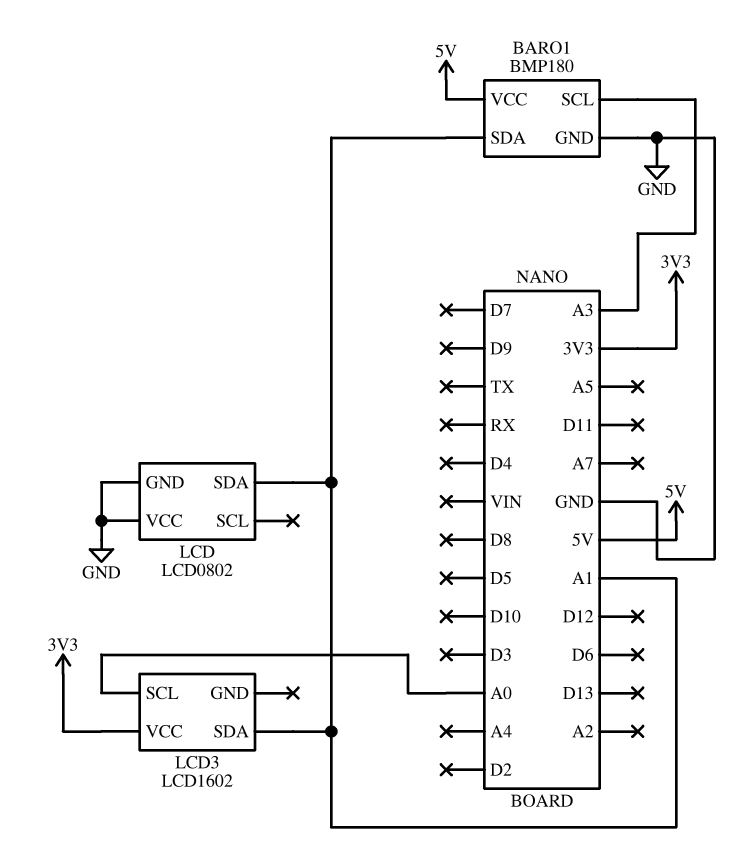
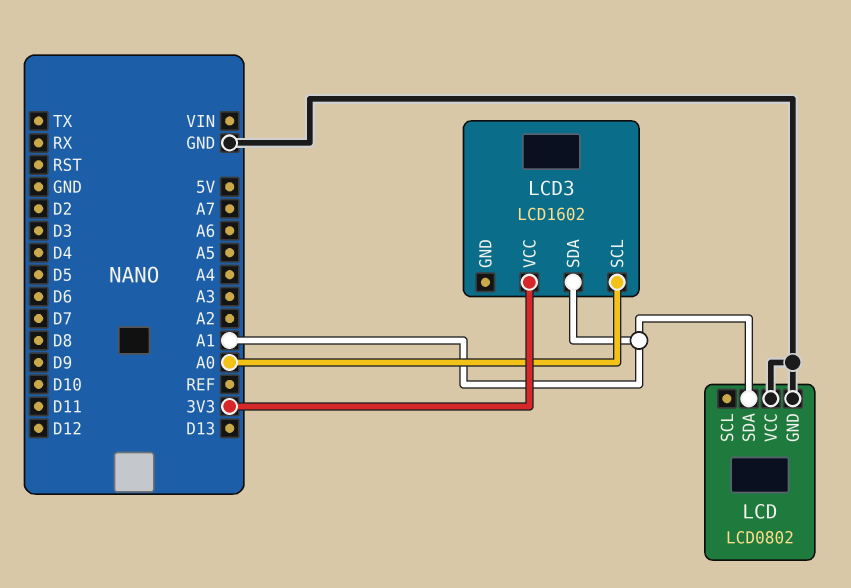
BARO1: BMP180 -> none
BARO1 pin GND: GND -> none
BARO1 pin SCL: A3 -> none
BARO1 pin SDA: A1 -> none
BARO1 pin VCC: 5V -> none

